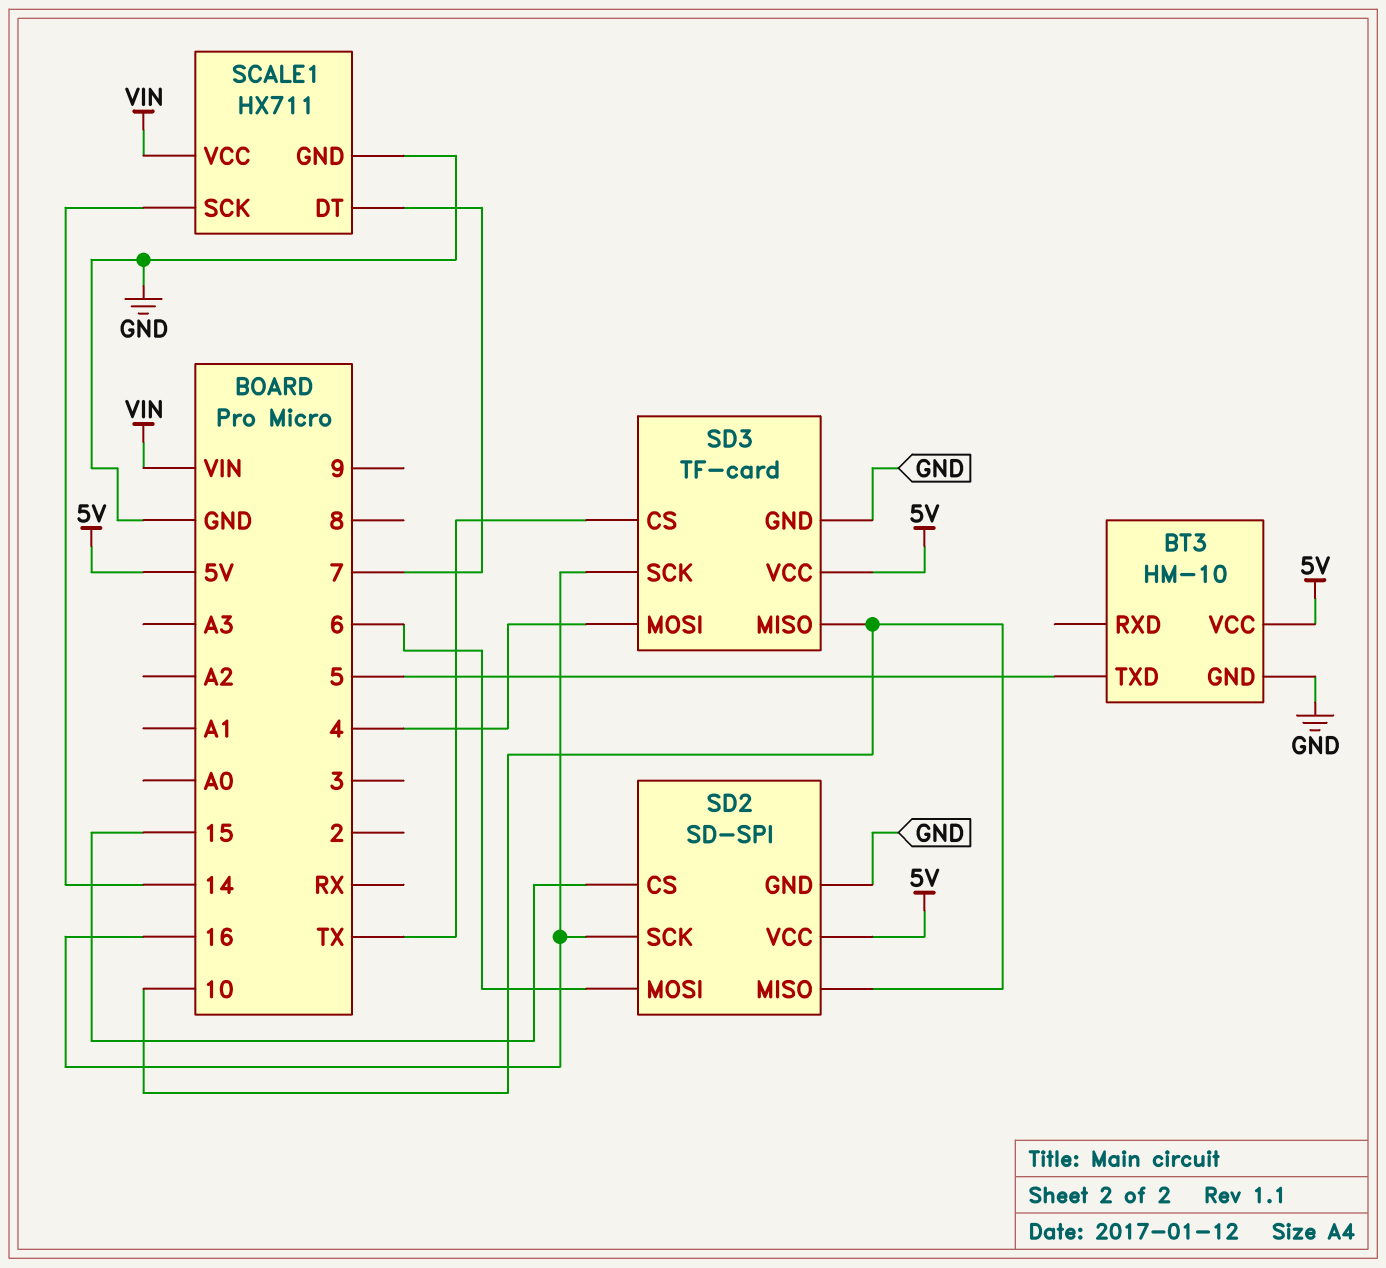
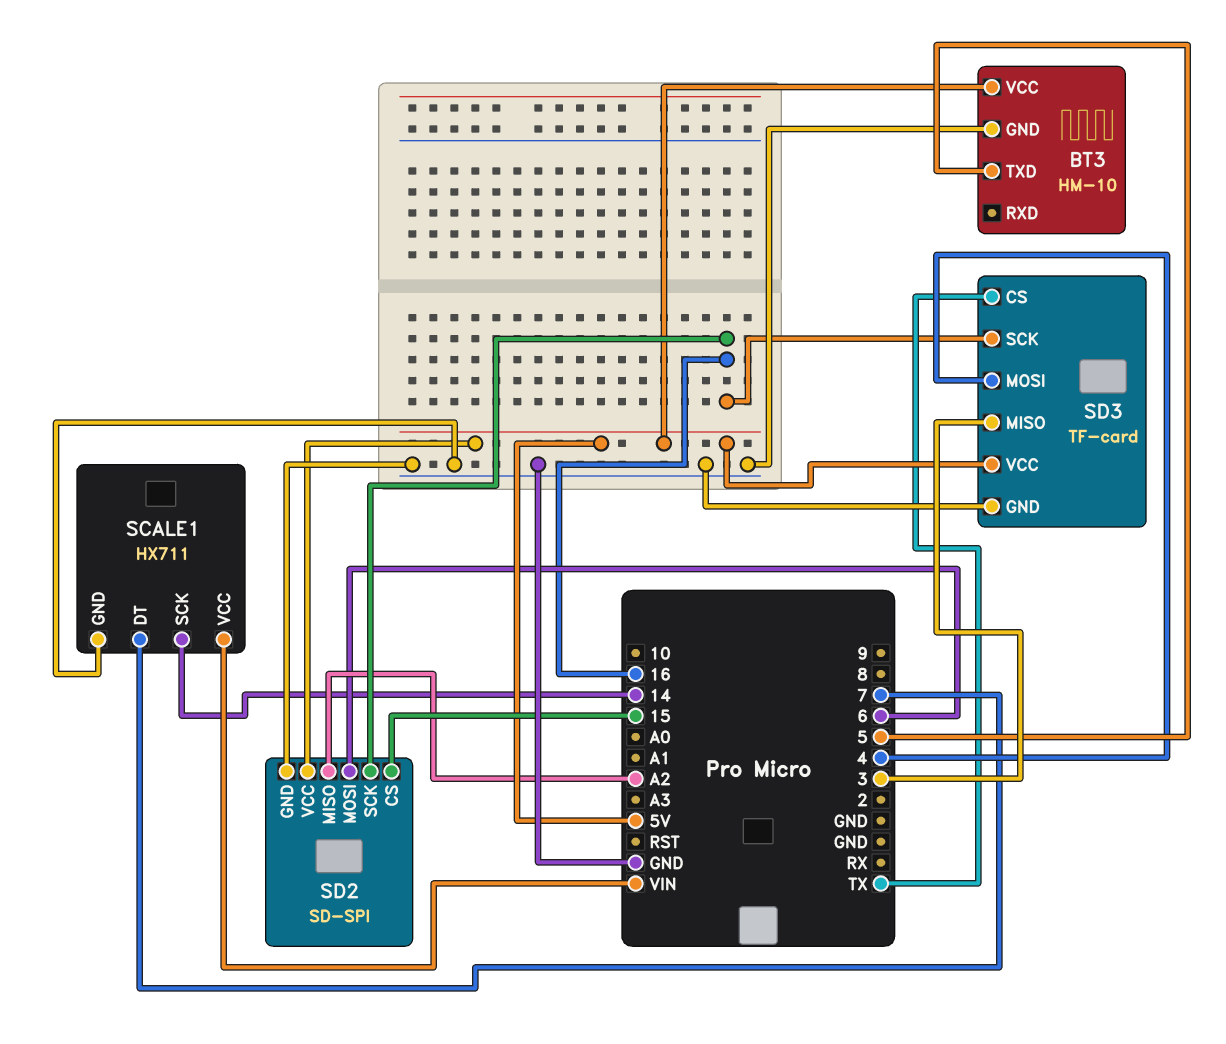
SD2 pin MISO: 10 -> A2
SD3 pin MISO: 10 -> 3

